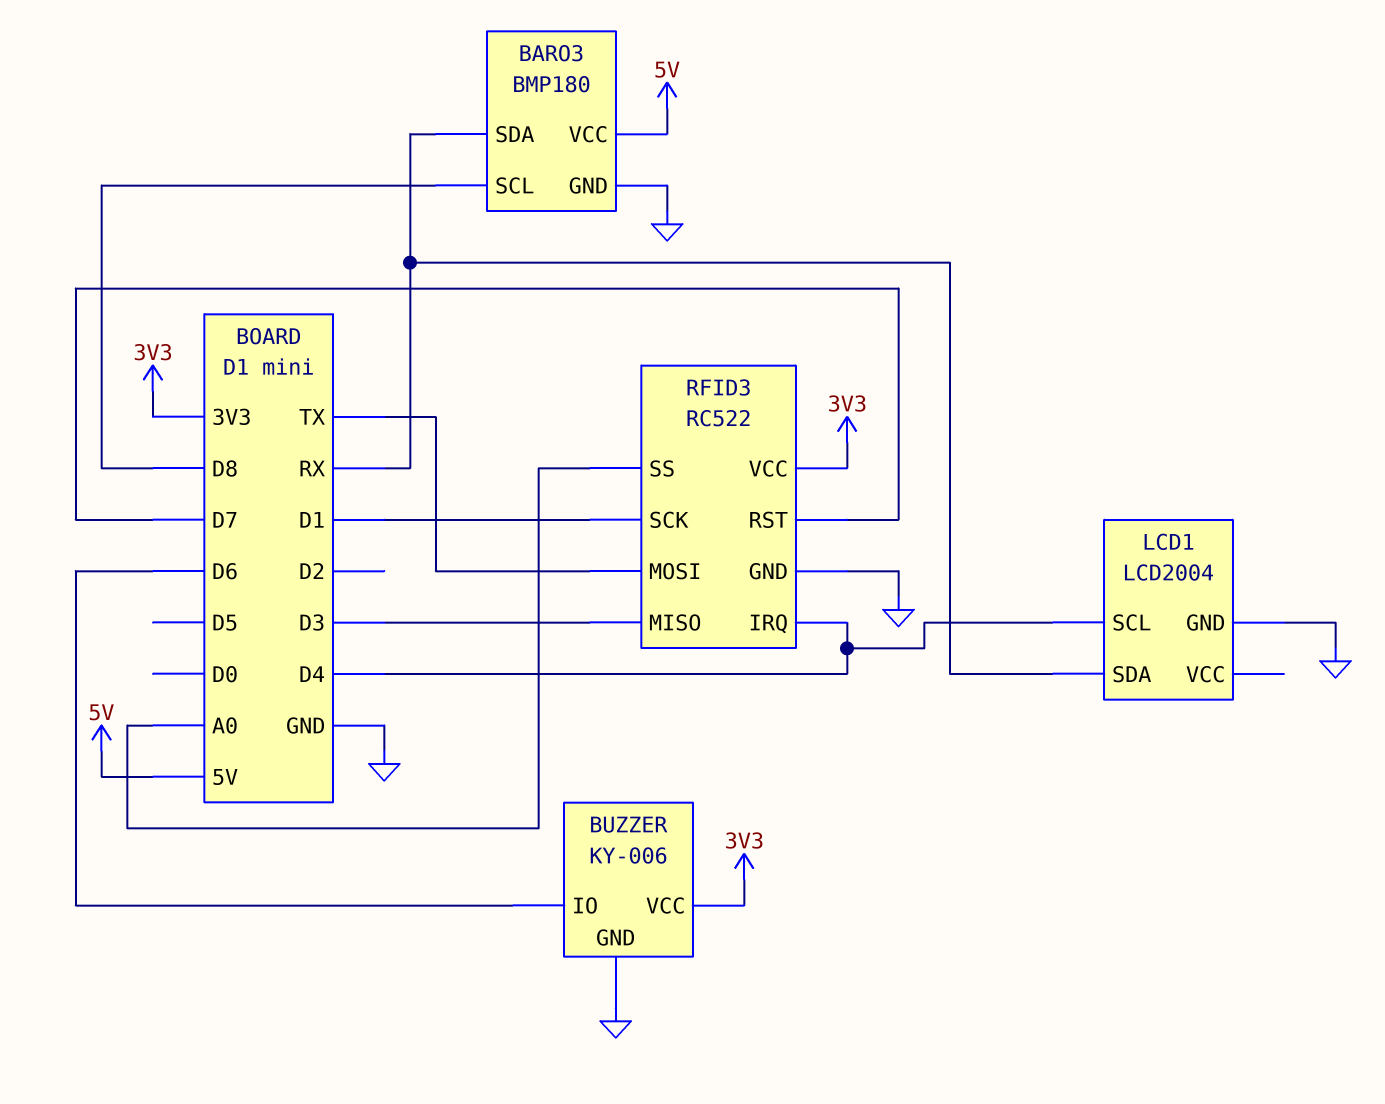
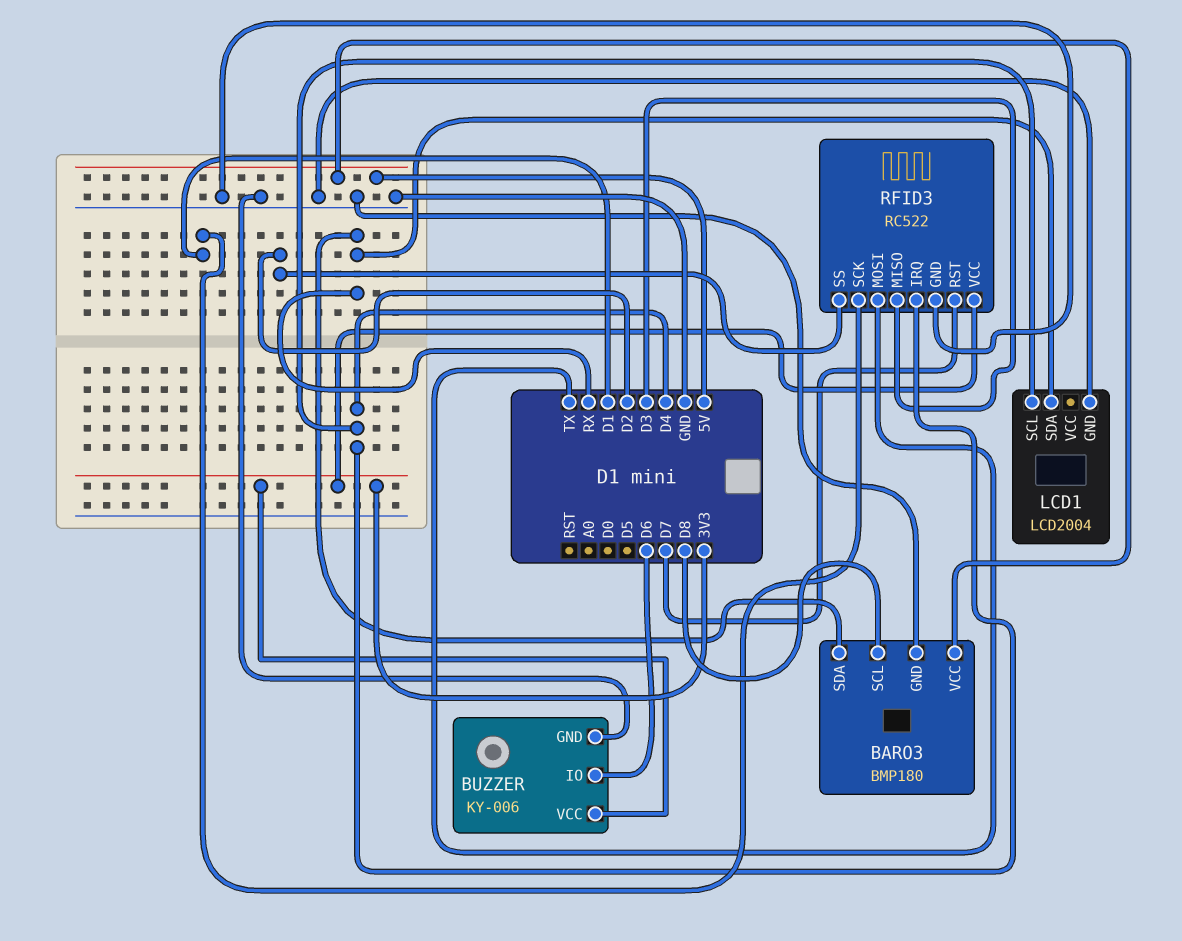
RFID3 pin SS: A0 -> D2

